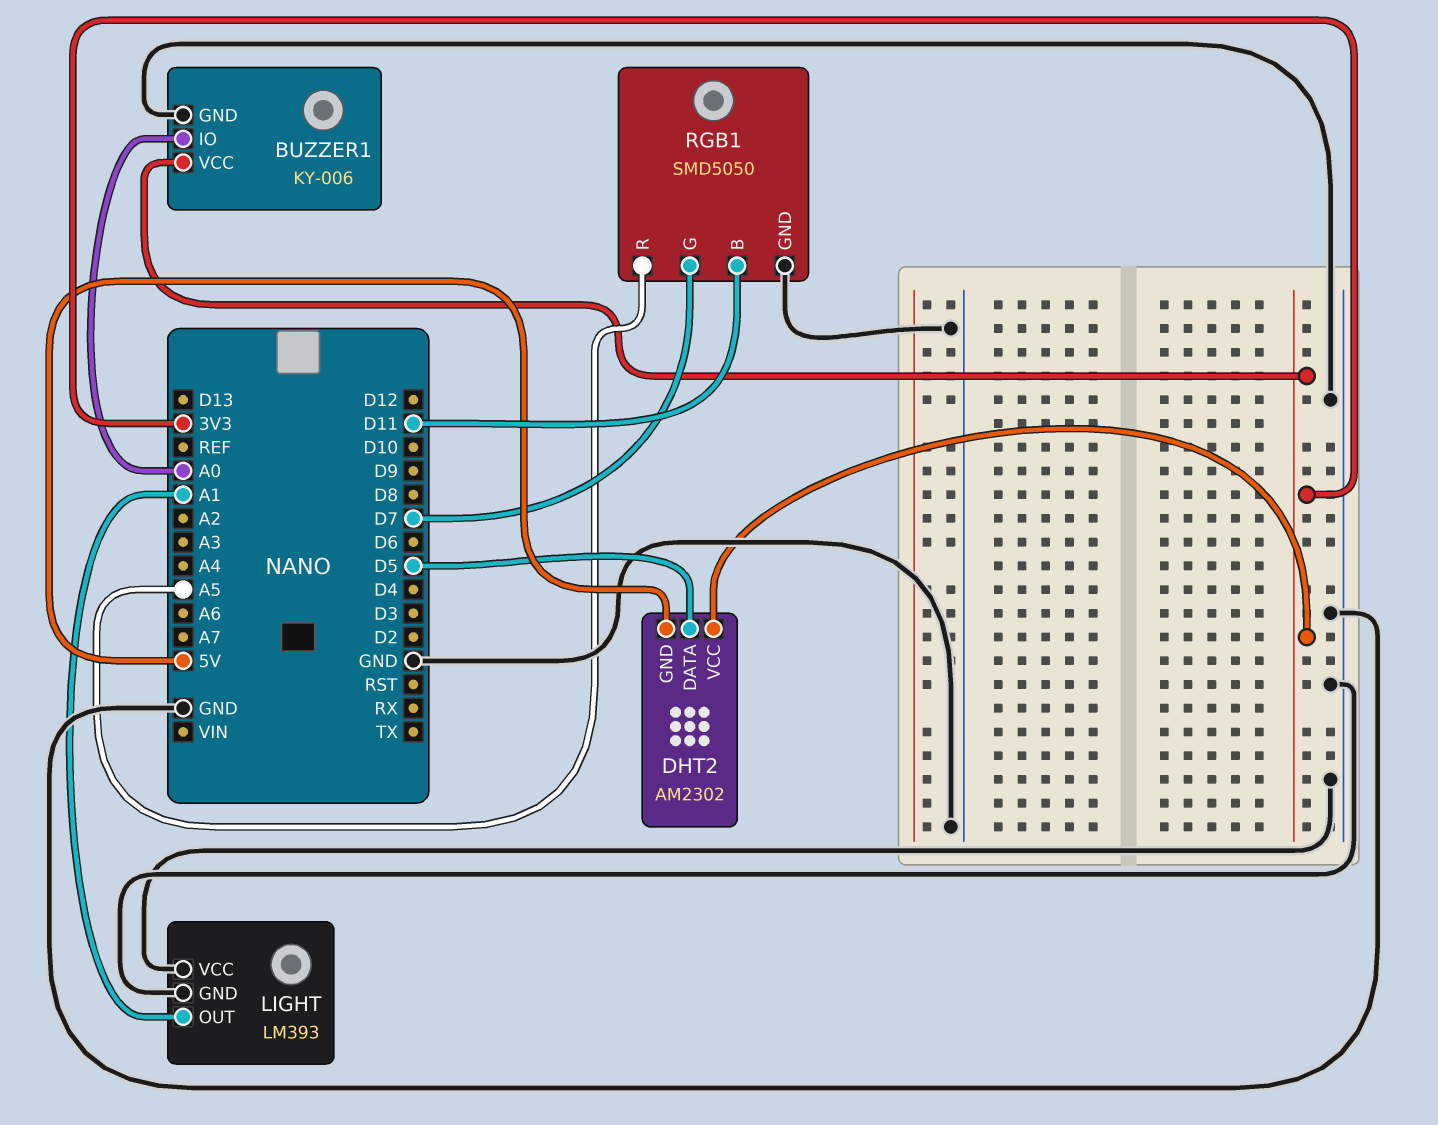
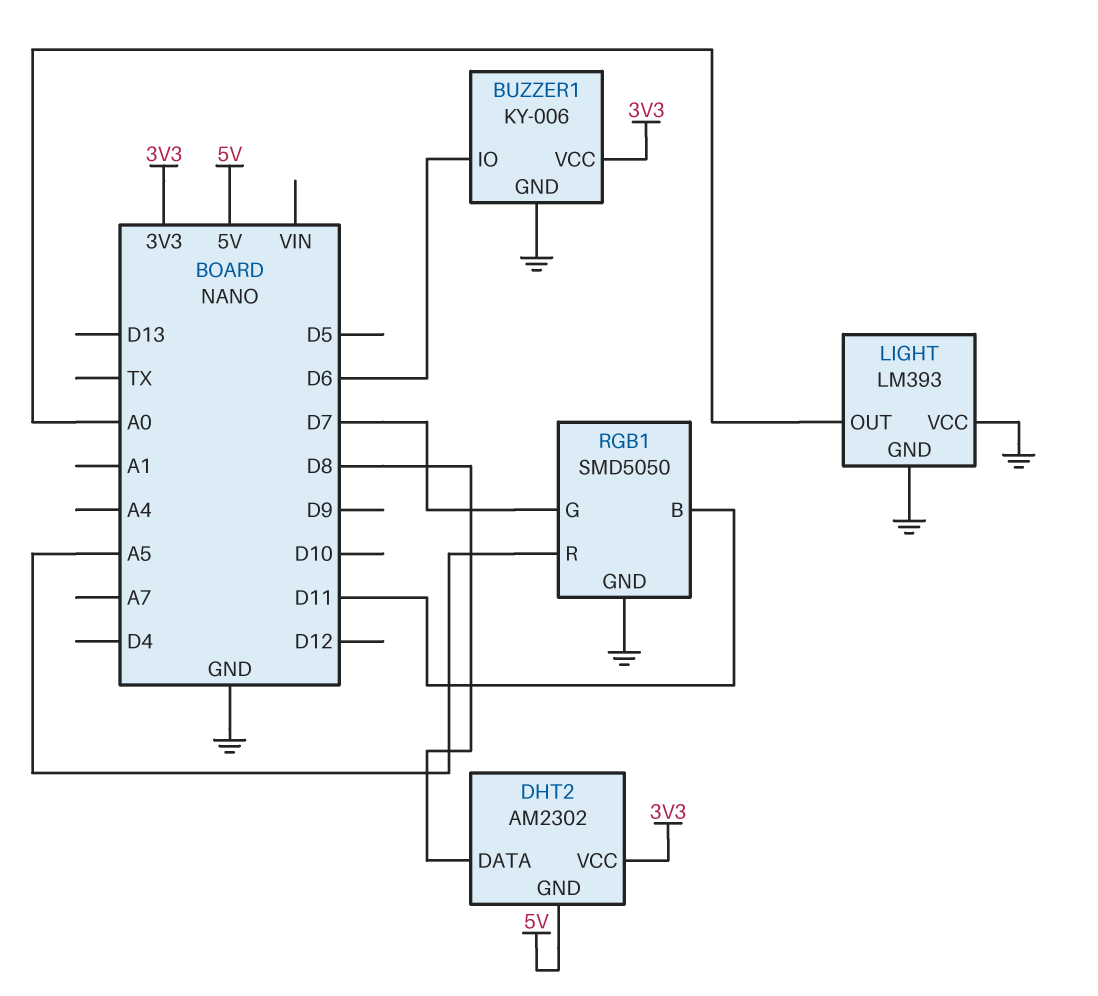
BUZZER1 pin IO: A0 -> D6
DHT2 pin DATA: D5 -> D8
LIGHT pin OUT: A1 -> A0

